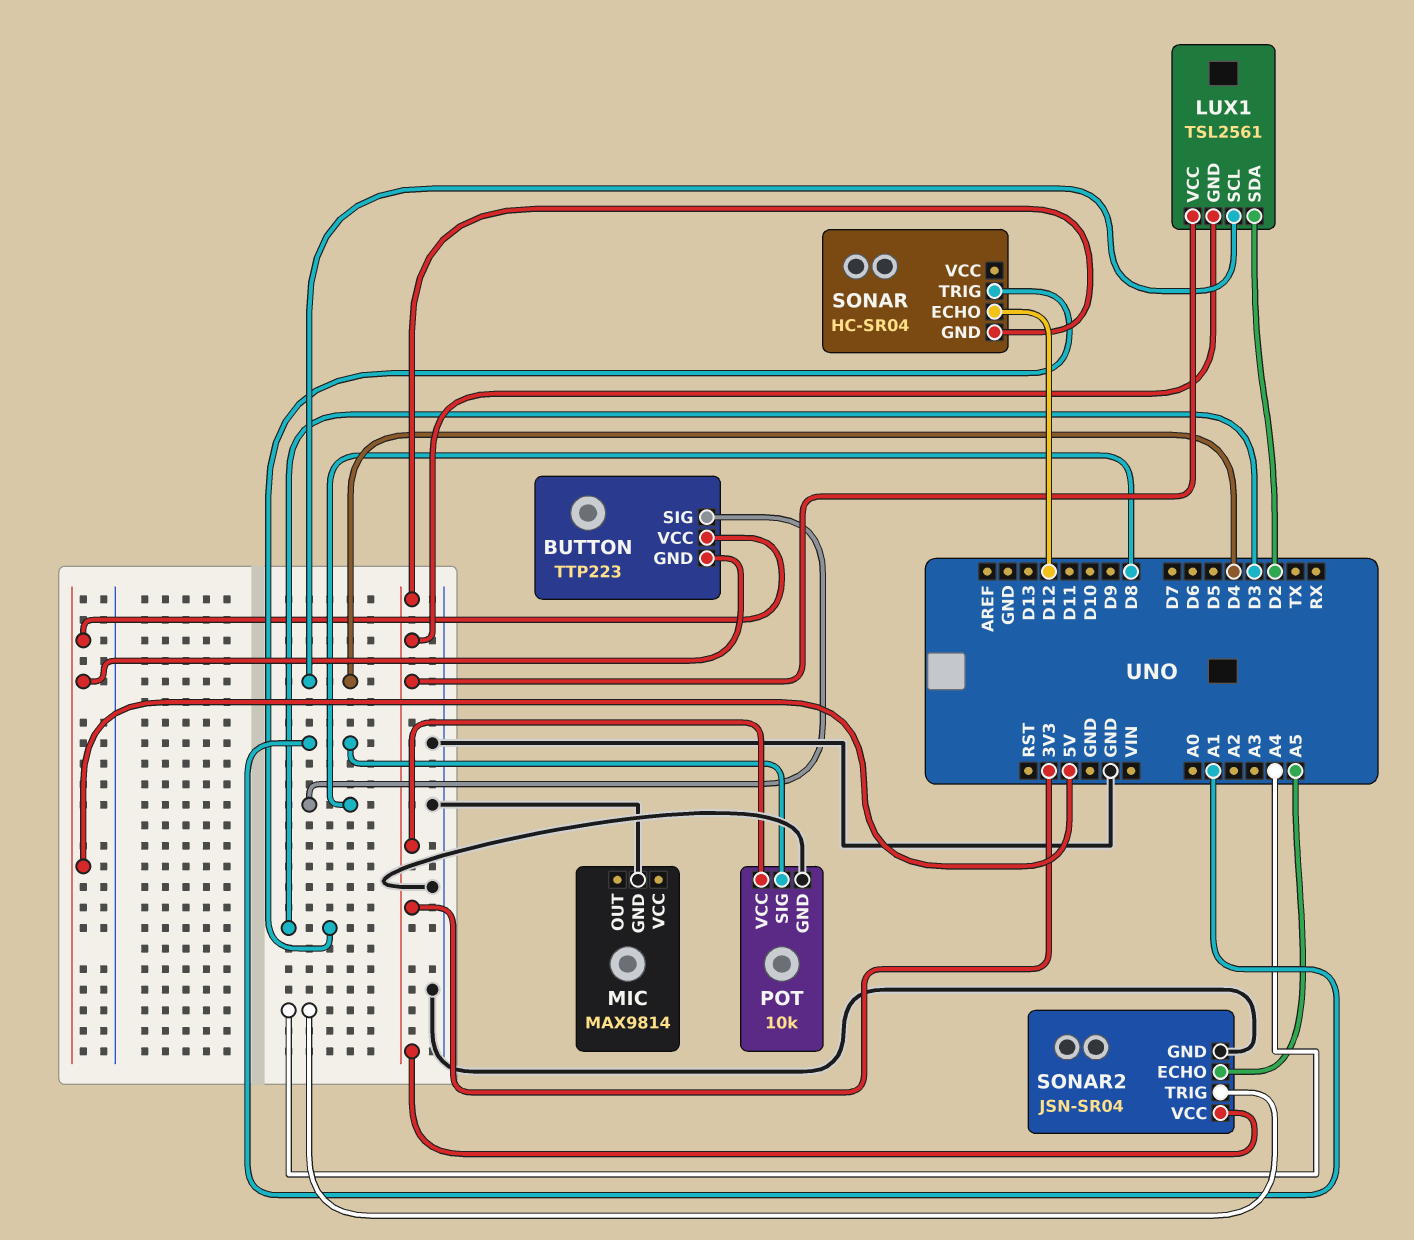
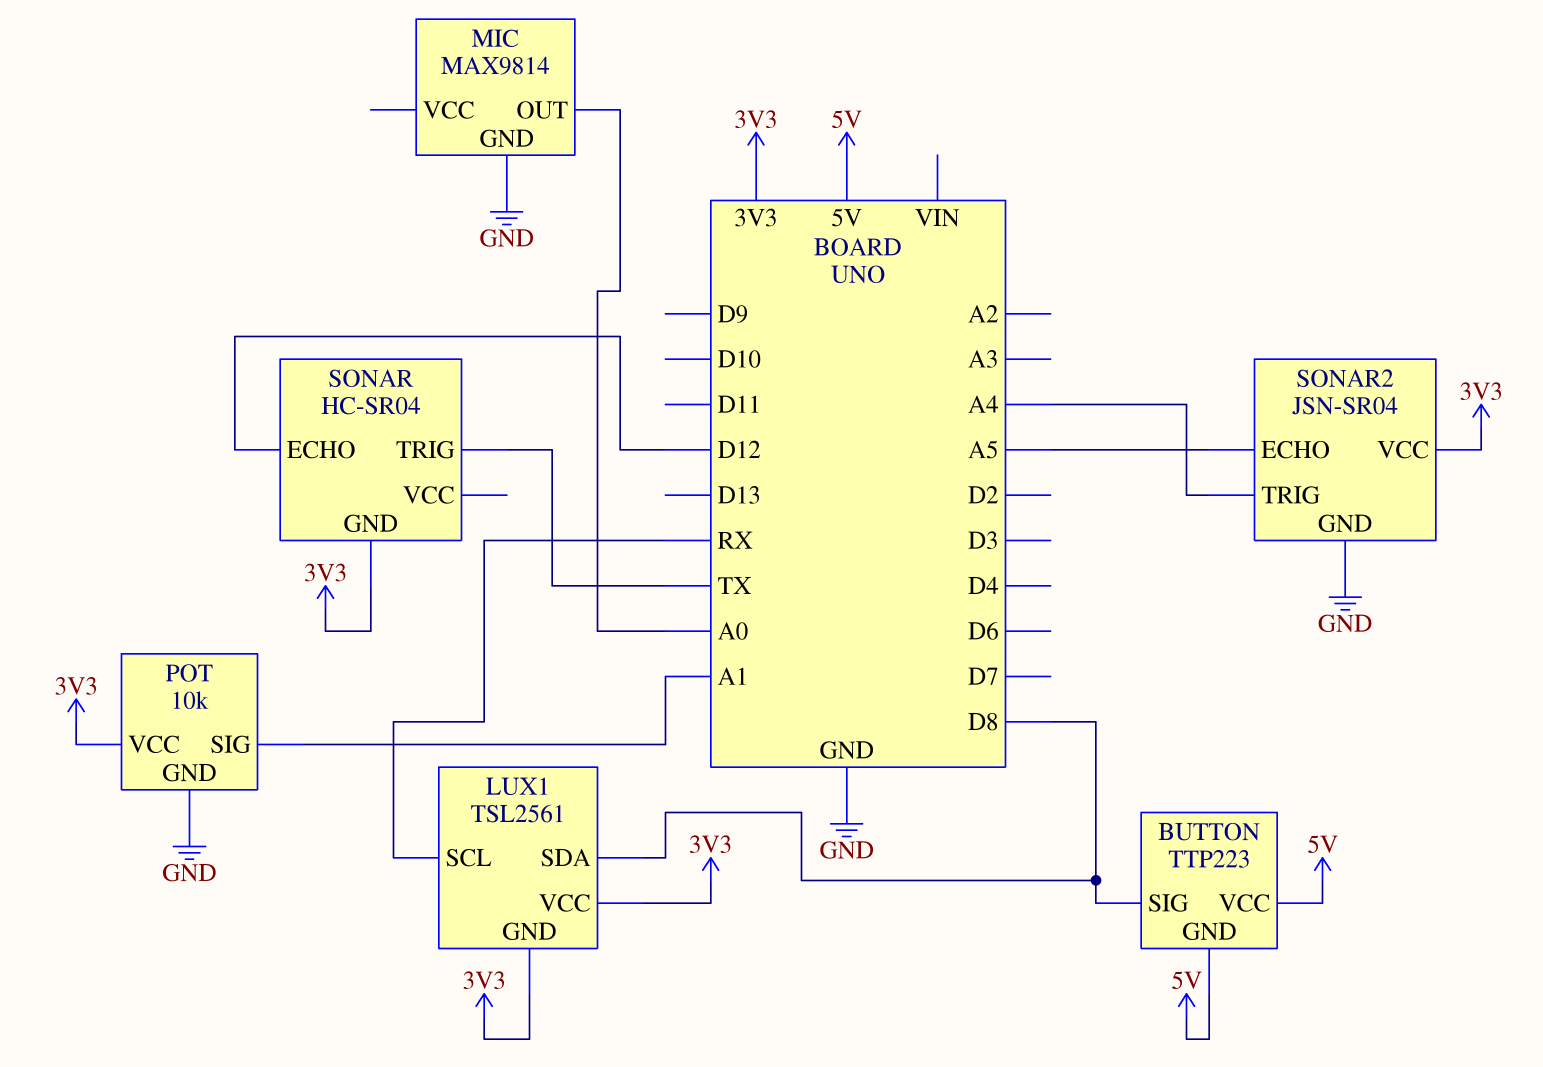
LUX1 pin SCL: D4 -> RX
LUX1 pin SDA: D2 -> D8
MIC pin OUT: none -> A0
SONAR pin TRIG: D3 -> TX

